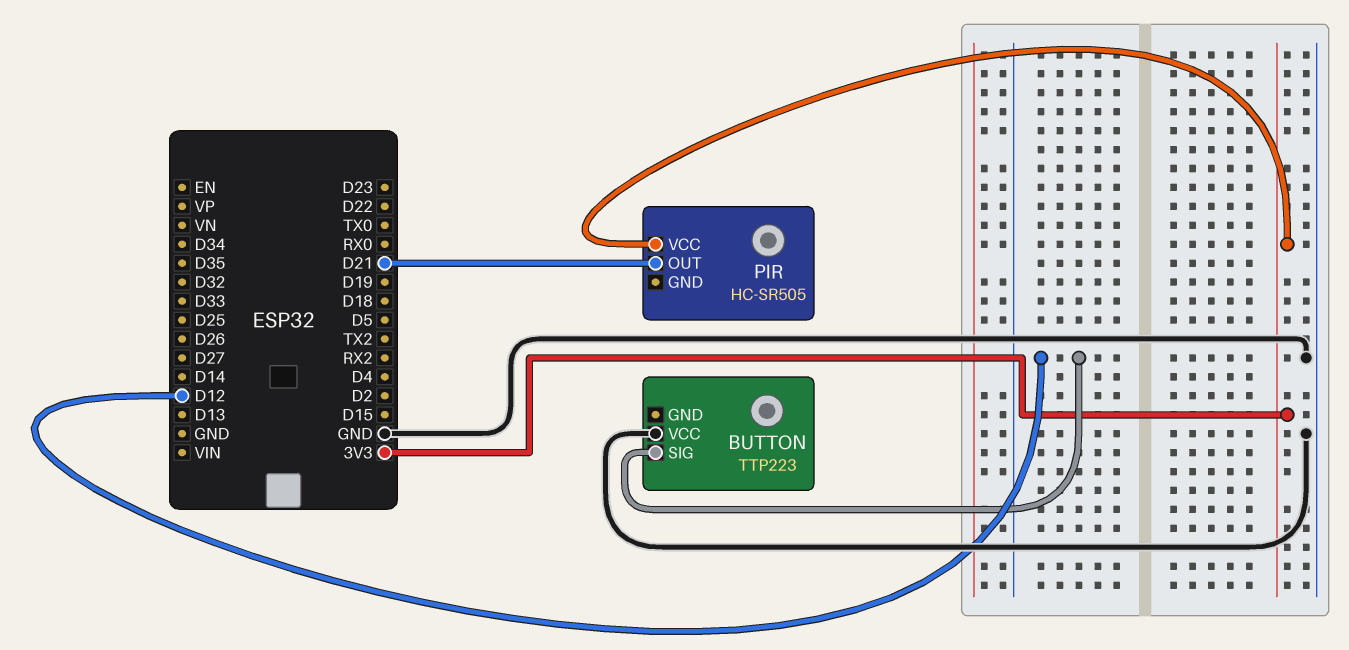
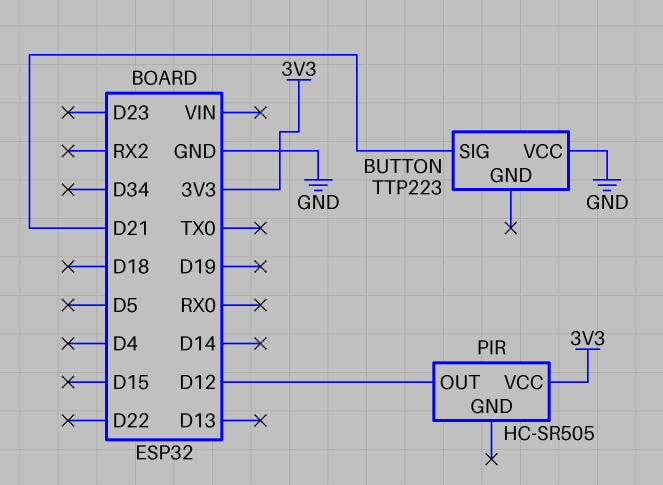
BUTTON pin SIG: D12 -> D21
PIR pin OUT: D21 -> D12

